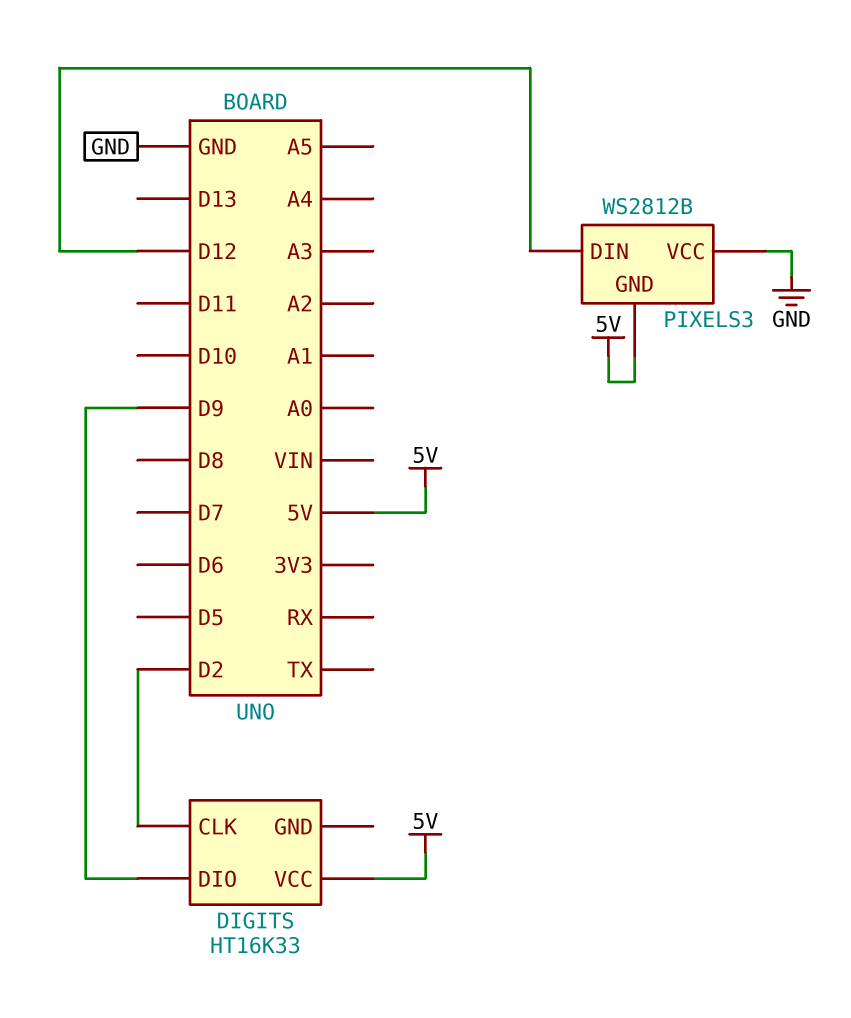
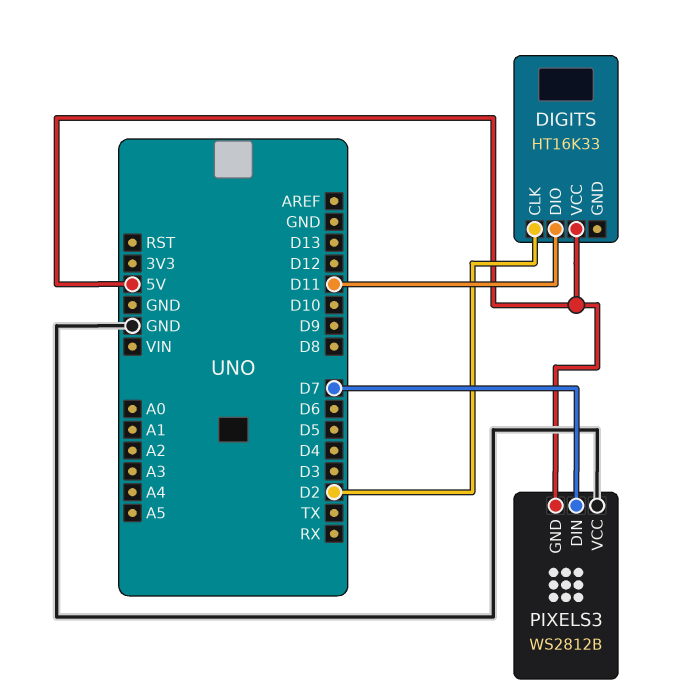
DIGITS pin DIO: D9 -> D11
PIXELS3 pin DIN: D12 -> D7

